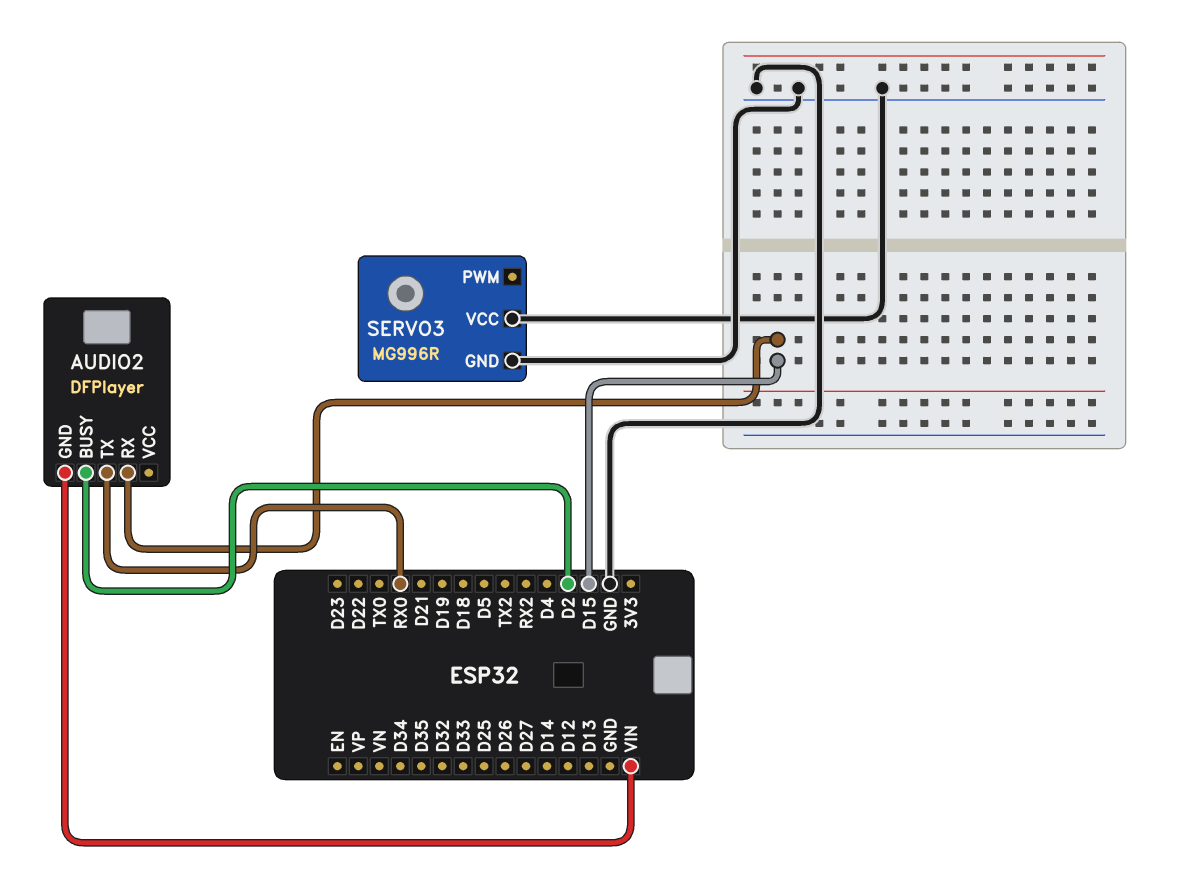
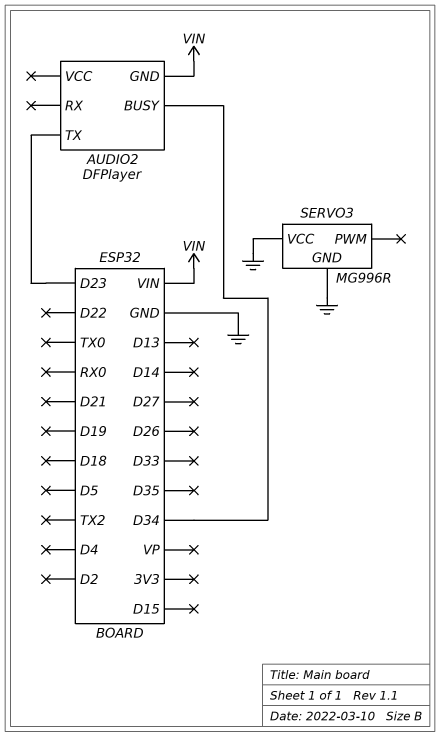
AUDIO2 pin BUSY: D2 -> D34
AUDIO2 pin RX: D15 -> none
AUDIO2 pin TX: RX0 -> D23

